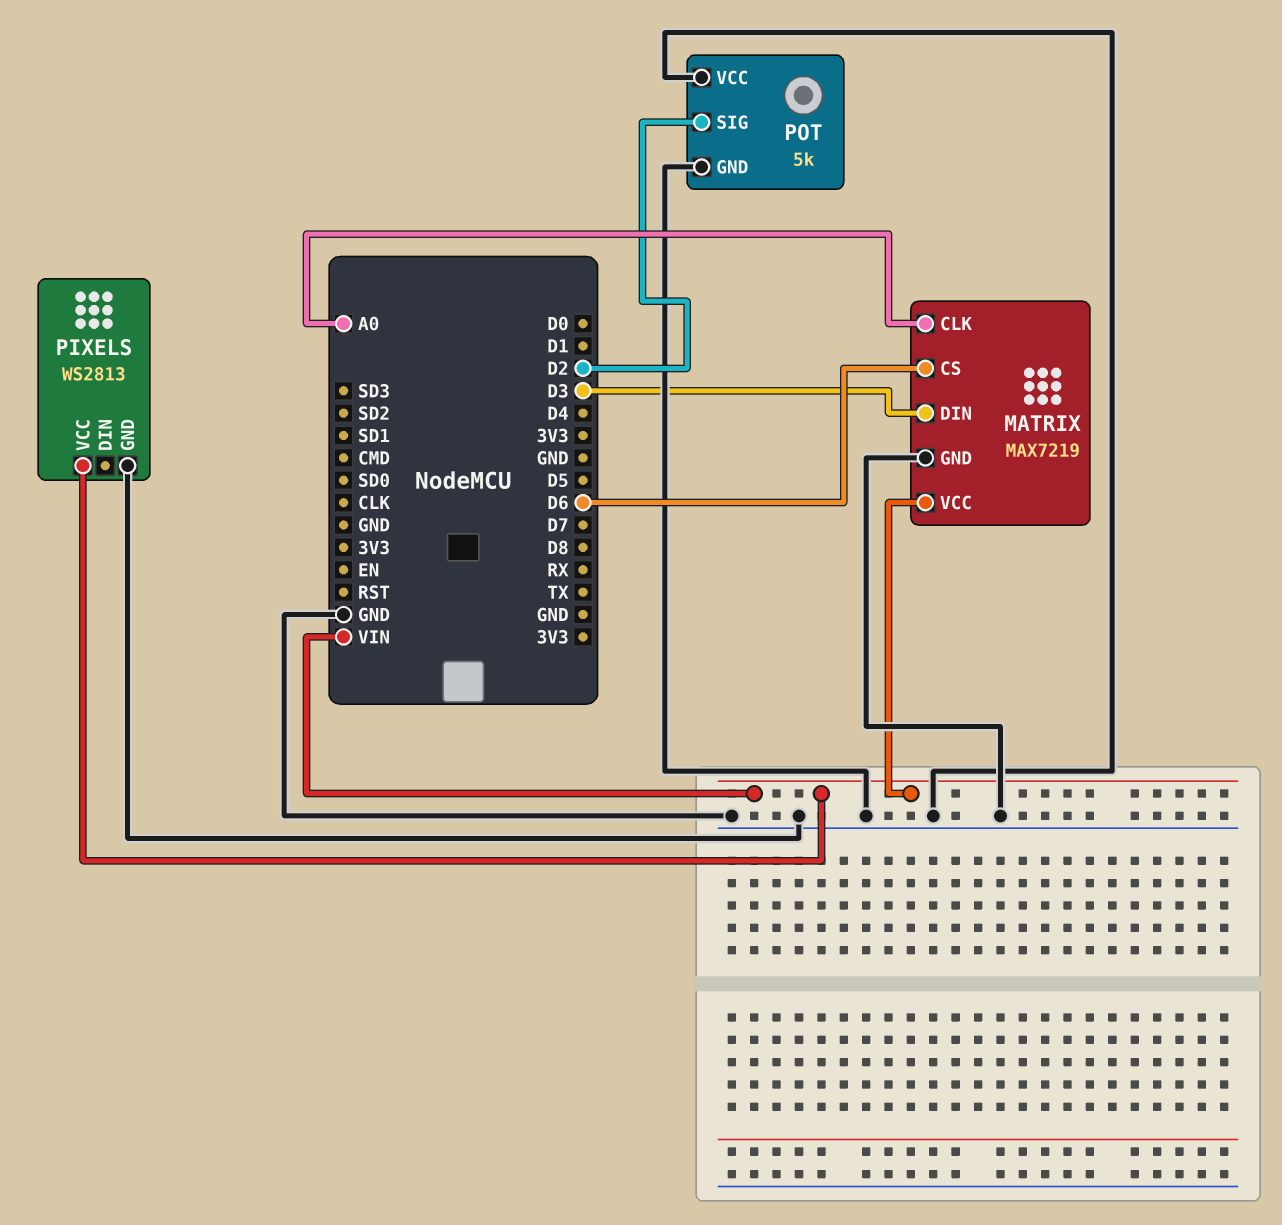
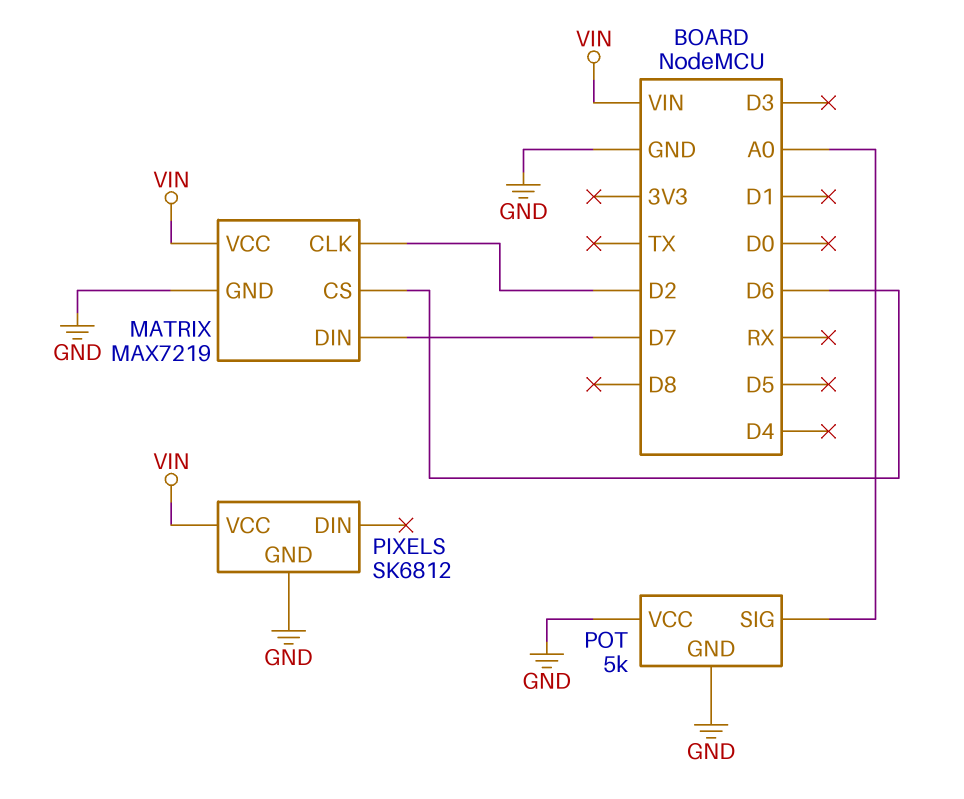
MATRIX pin CLK: A0 -> D2
MATRIX pin DIN: D3 -> D7
PIXELS: WS2813 -> SK6812
POT pin SIG: D2 -> A0

